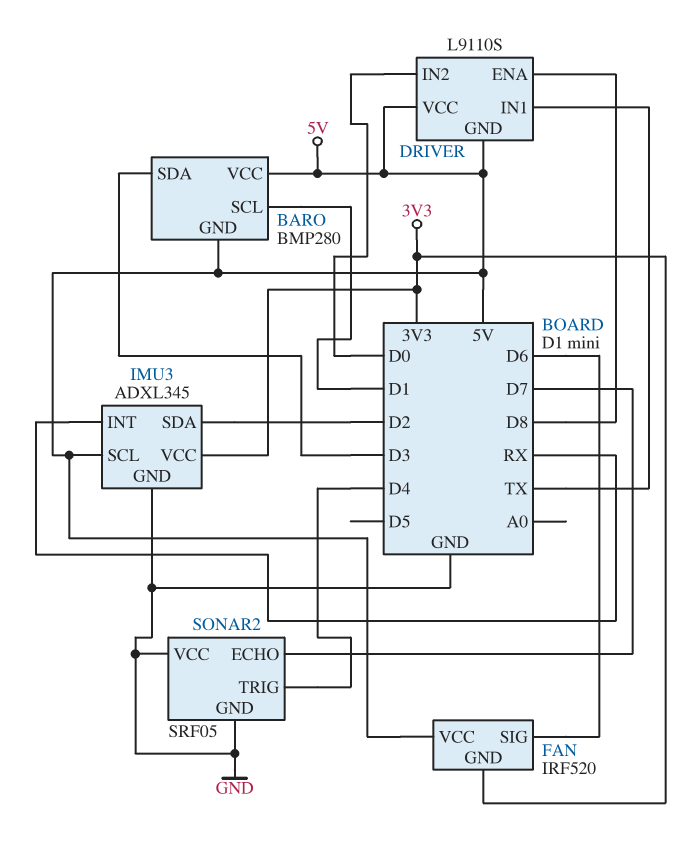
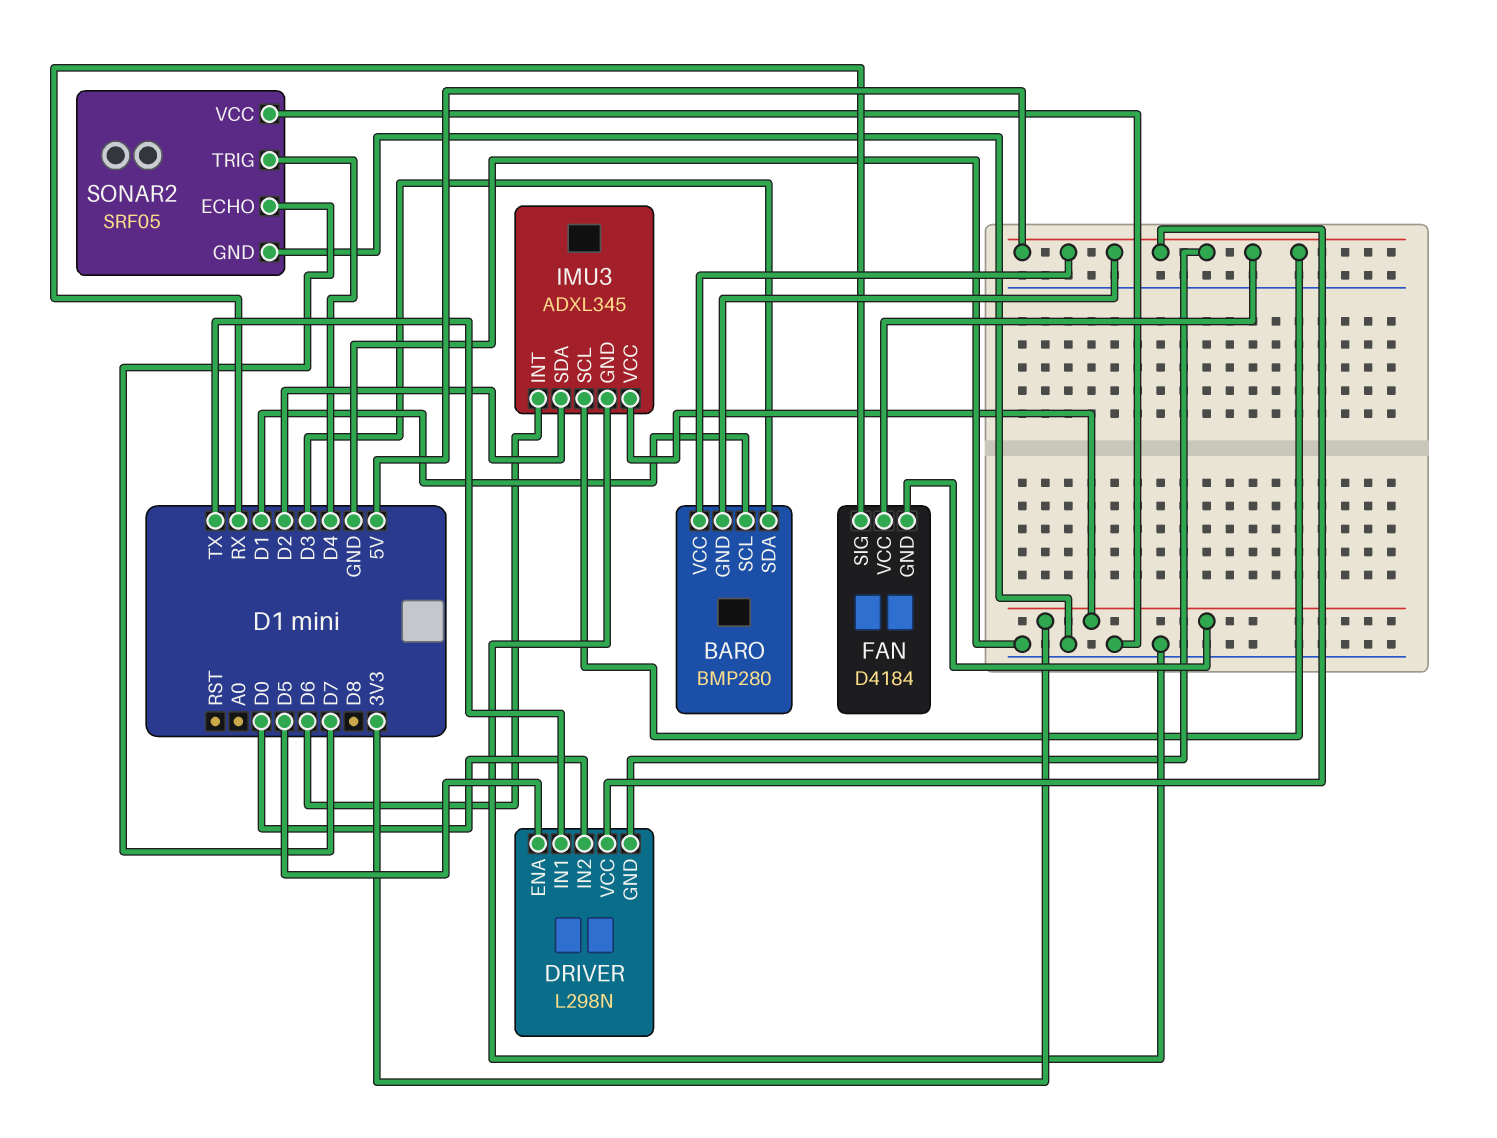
DRIVER: L9110S -> L298N
DRIVER pin ENA: D8 -> D5
FAN: IRF520 -> D4184
FAN pin SIG: D6 -> RX
IMU3 pin INT: RX -> D6

